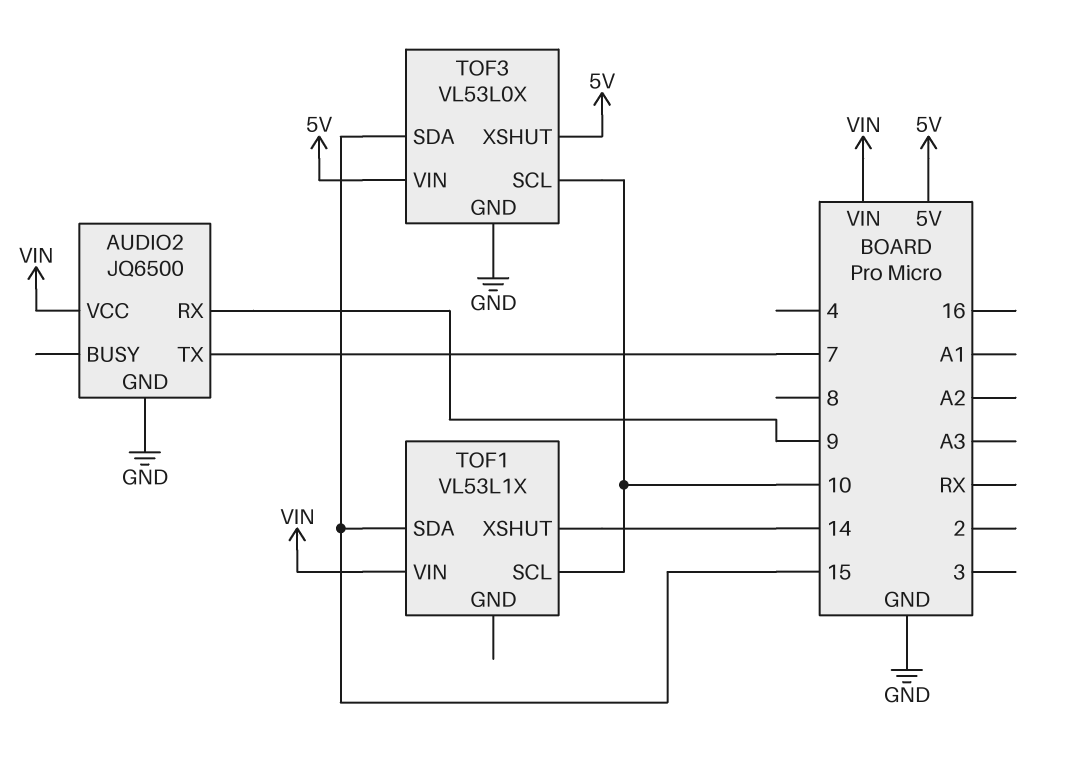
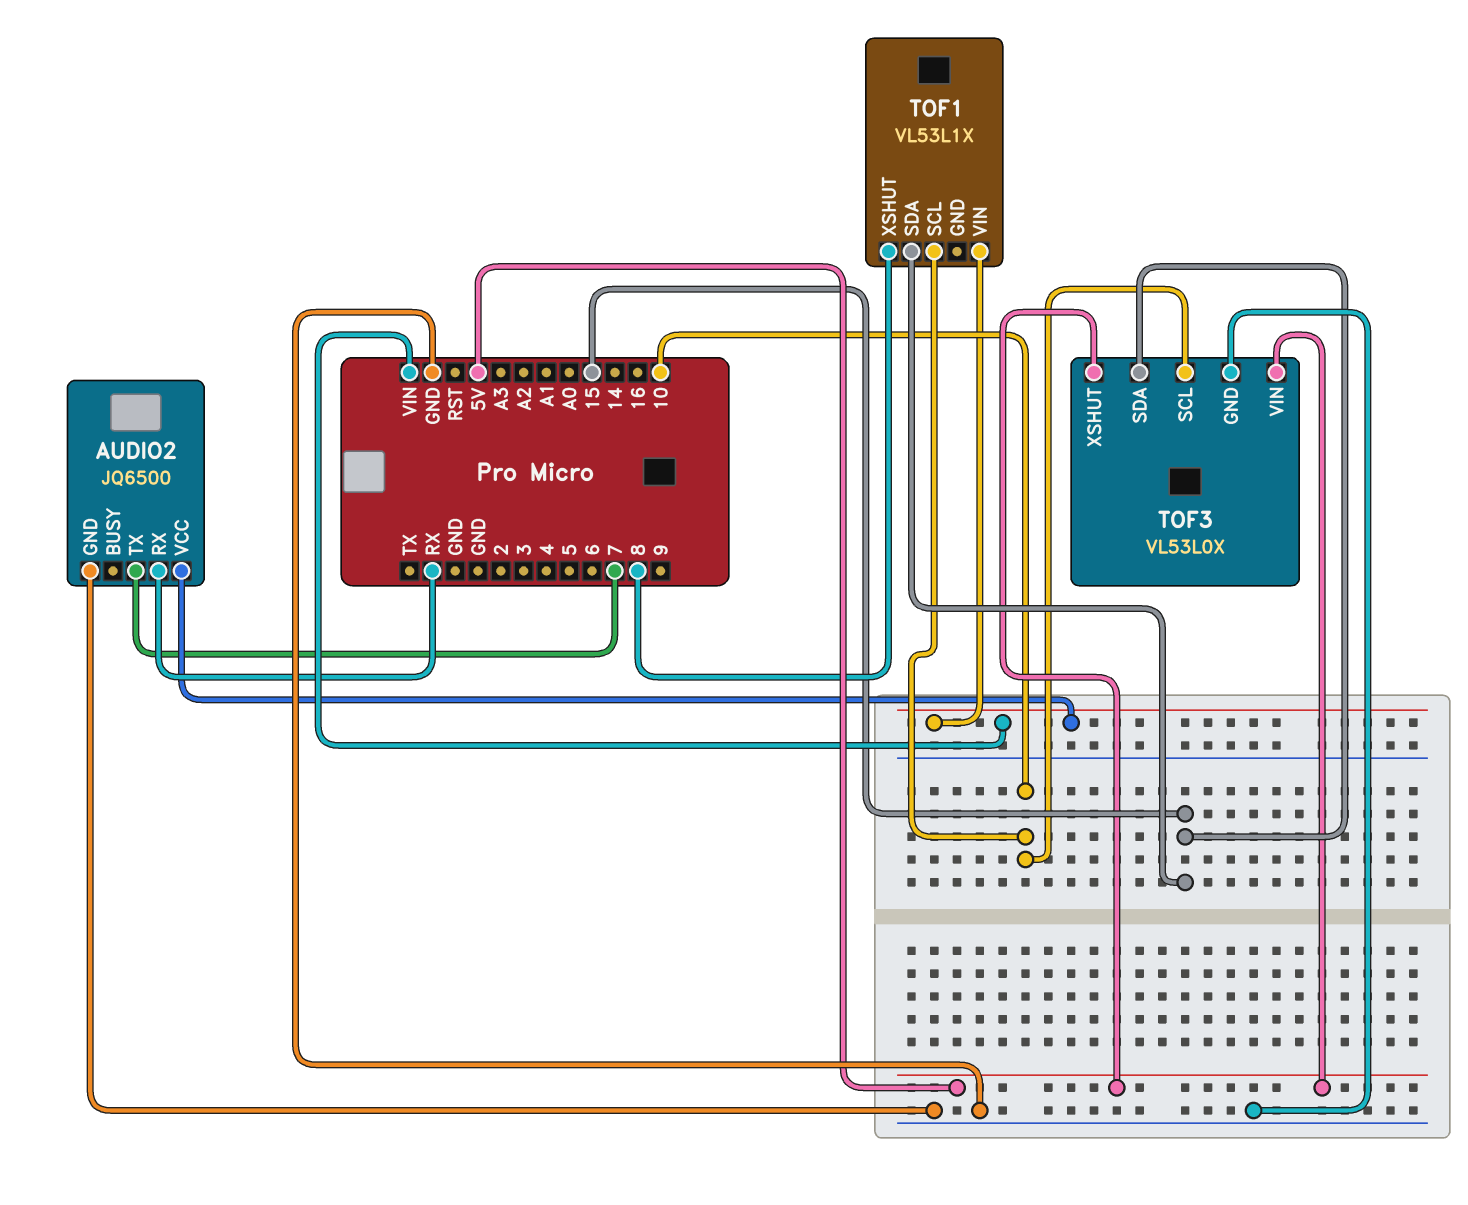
AUDIO2 pin RX: 9 -> RX
TOF1 pin XSHUT: 14 -> 8

